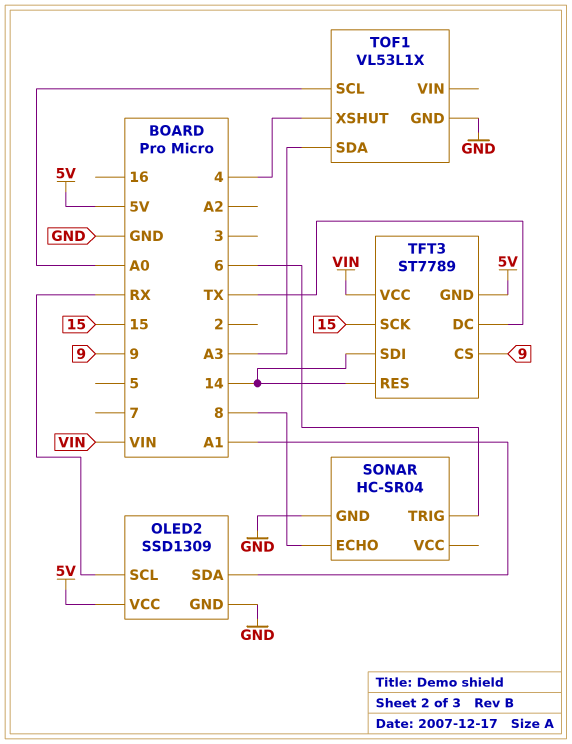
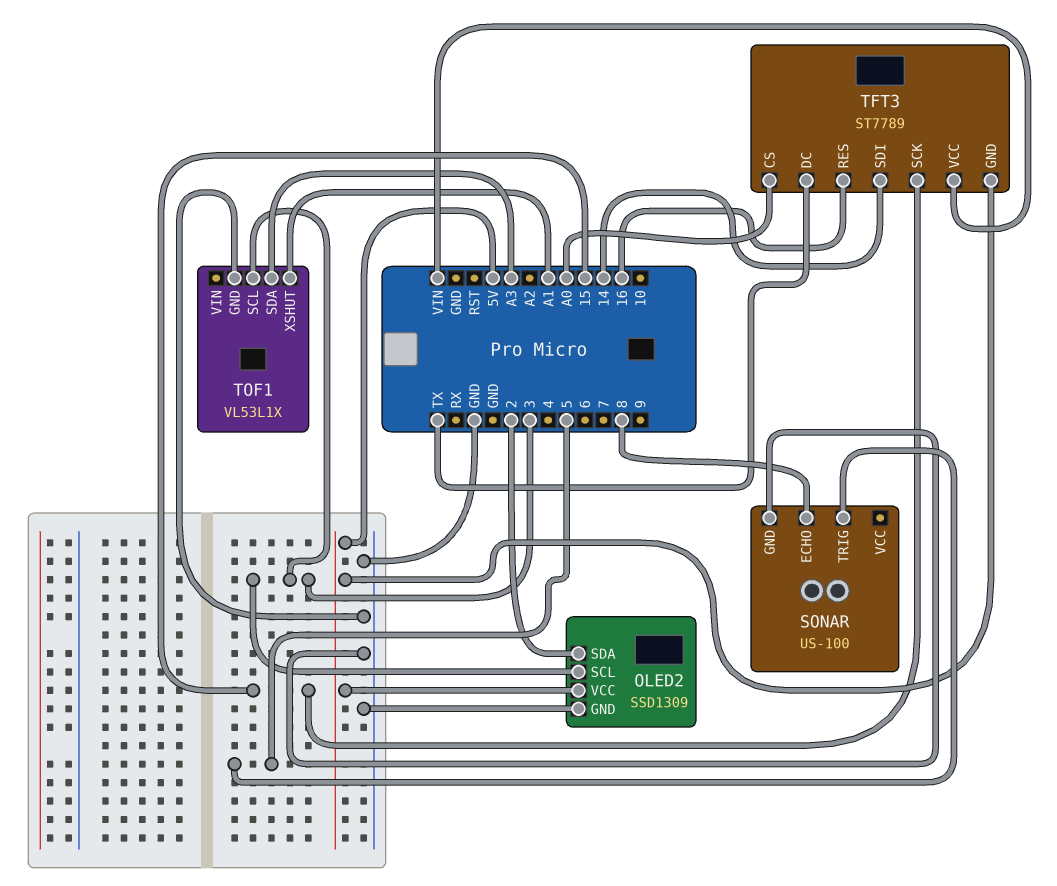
OLED2 pin SCL: RX -> 3
OLED2 pin SDA: A1 -> 2
SONAR: HC-SR04 -> US-100
SONAR pin TRIG: 6 -> 5
TFT3 pin CS: 9 -> A0
TFT3 pin RES: 14 -> 16
TOF1 pin SCL: A0 -> 3
TOF1 pin XSHUT: 4 -> A1

